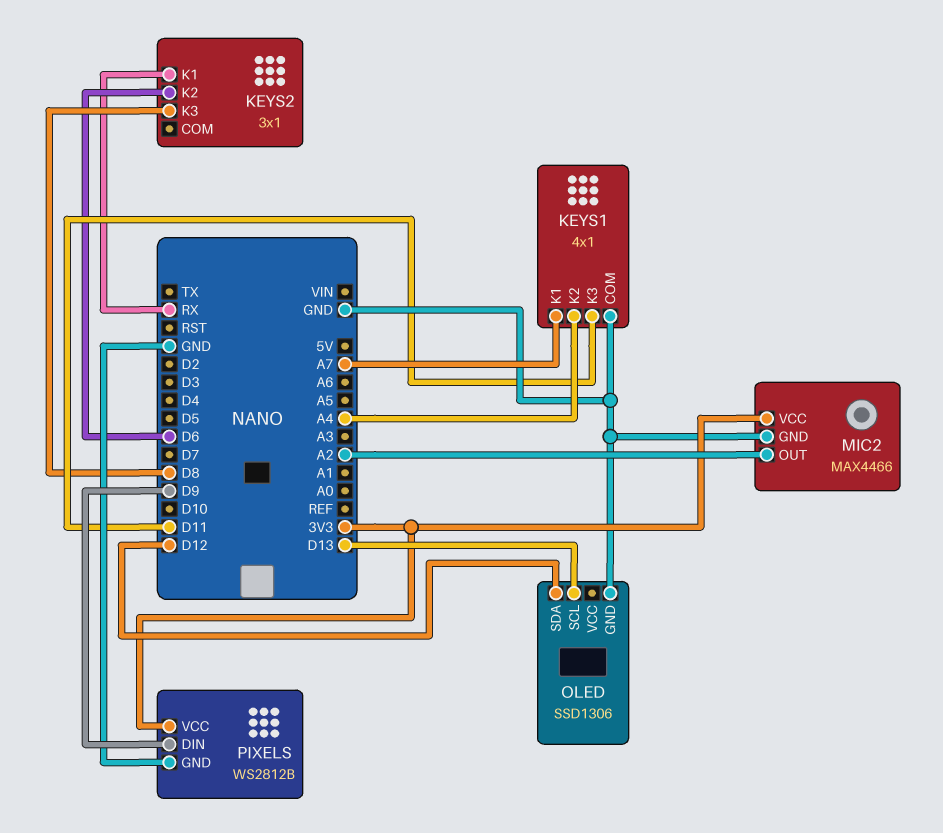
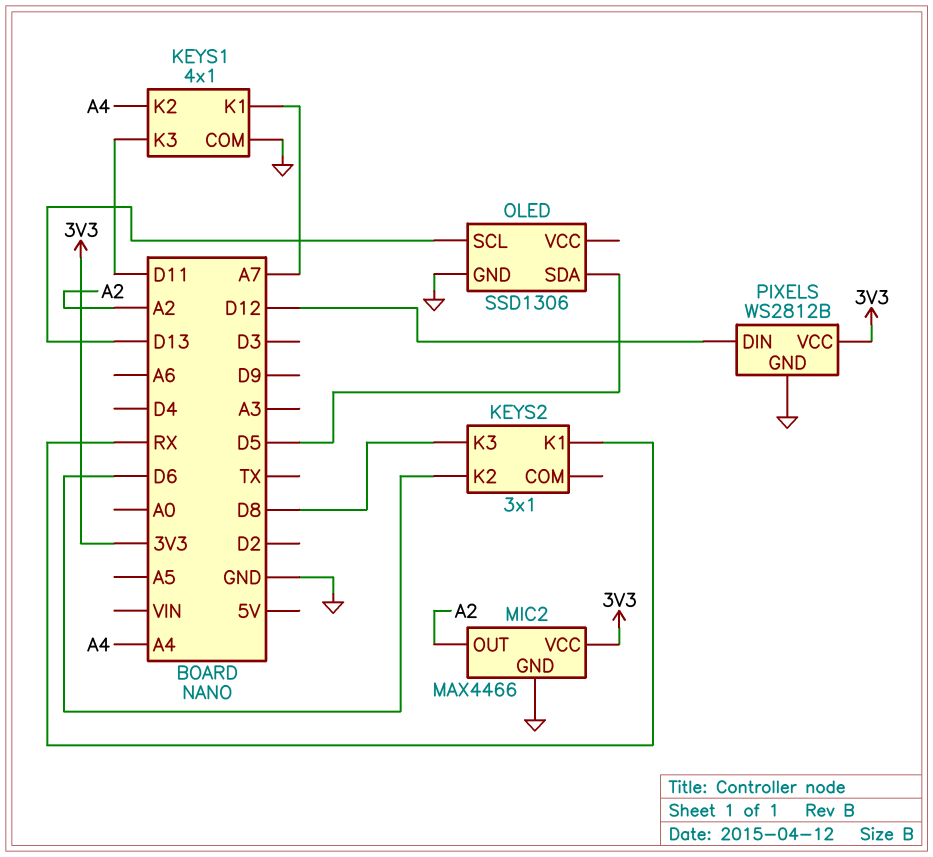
OLED pin SDA: D12 -> D5
PIXELS pin DIN: D9 -> D12

